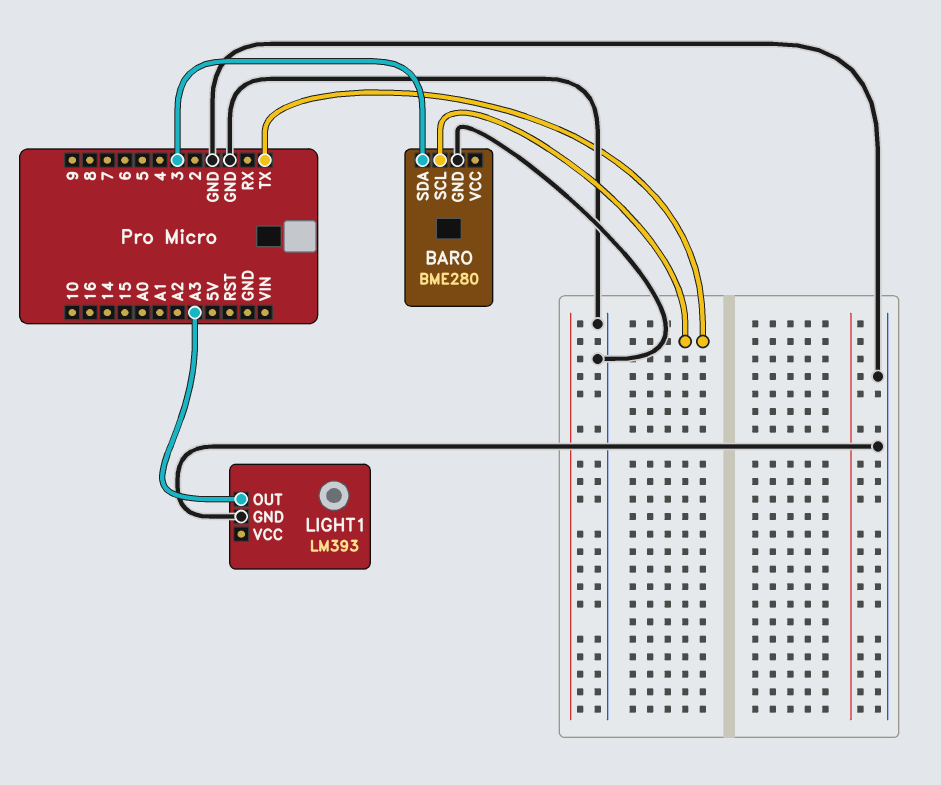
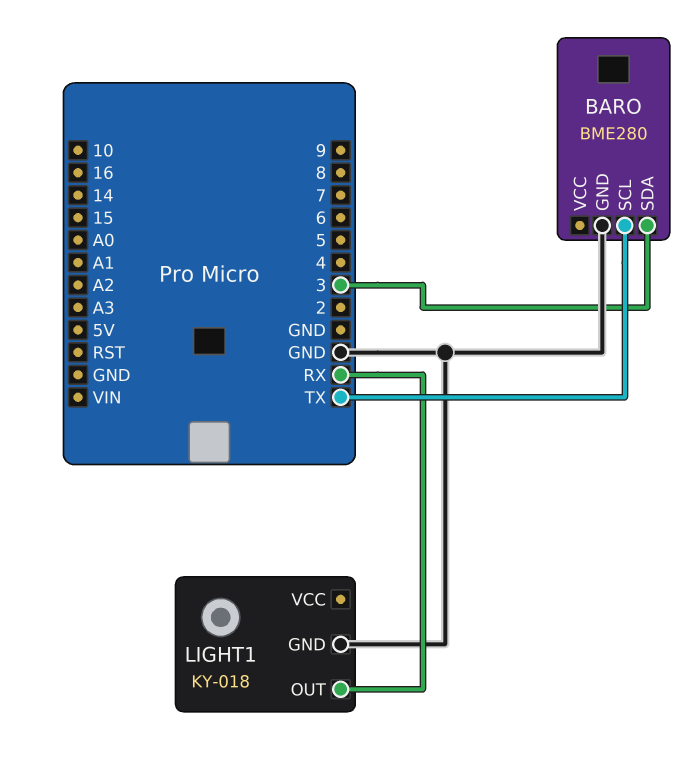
LIGHT1: LM393 -> KY-018
LIGHT1 pin OUT: A3 -> RX

